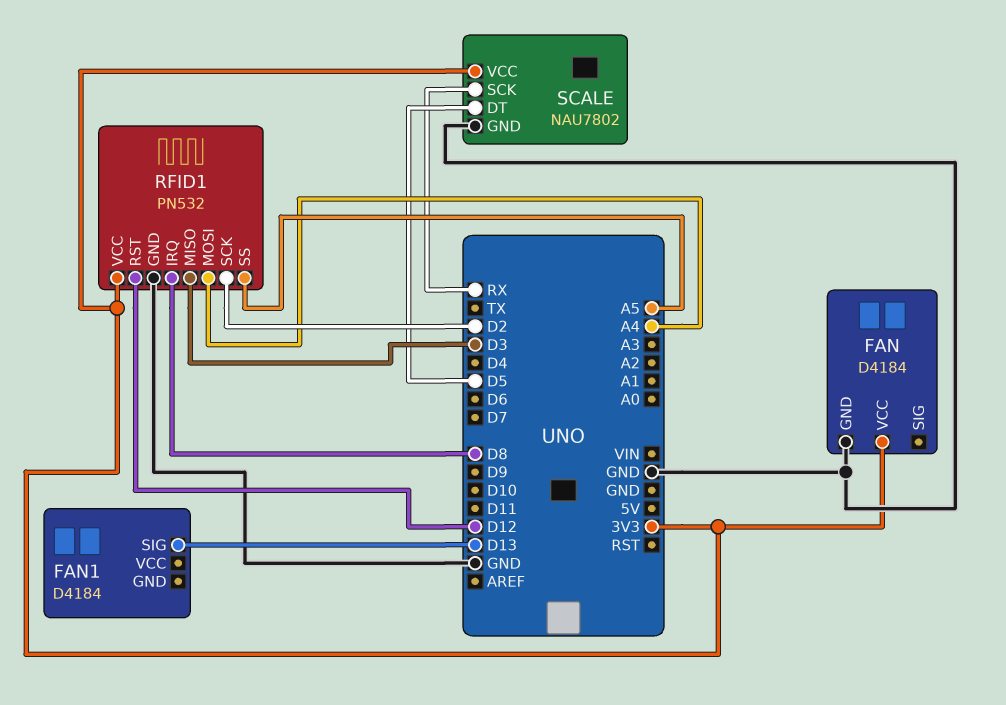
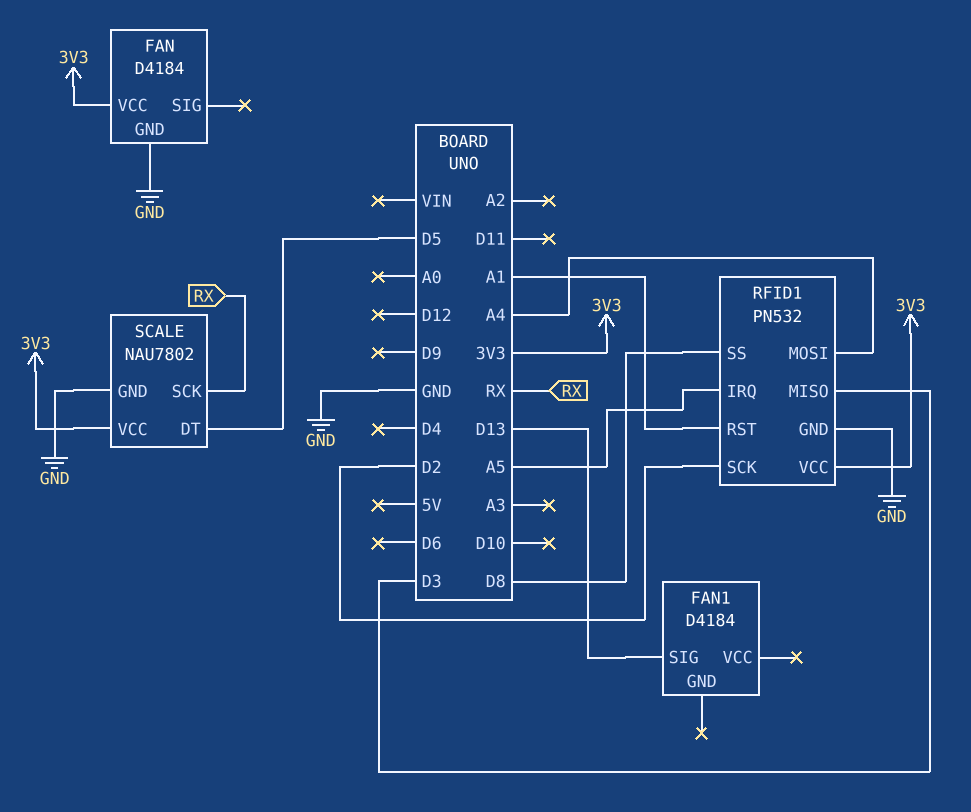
RFID1 pin IRQ: D8 -> A5
RFID1 pin RST: D12 -> A1
RFID1 pin SS: A5 -> D8

